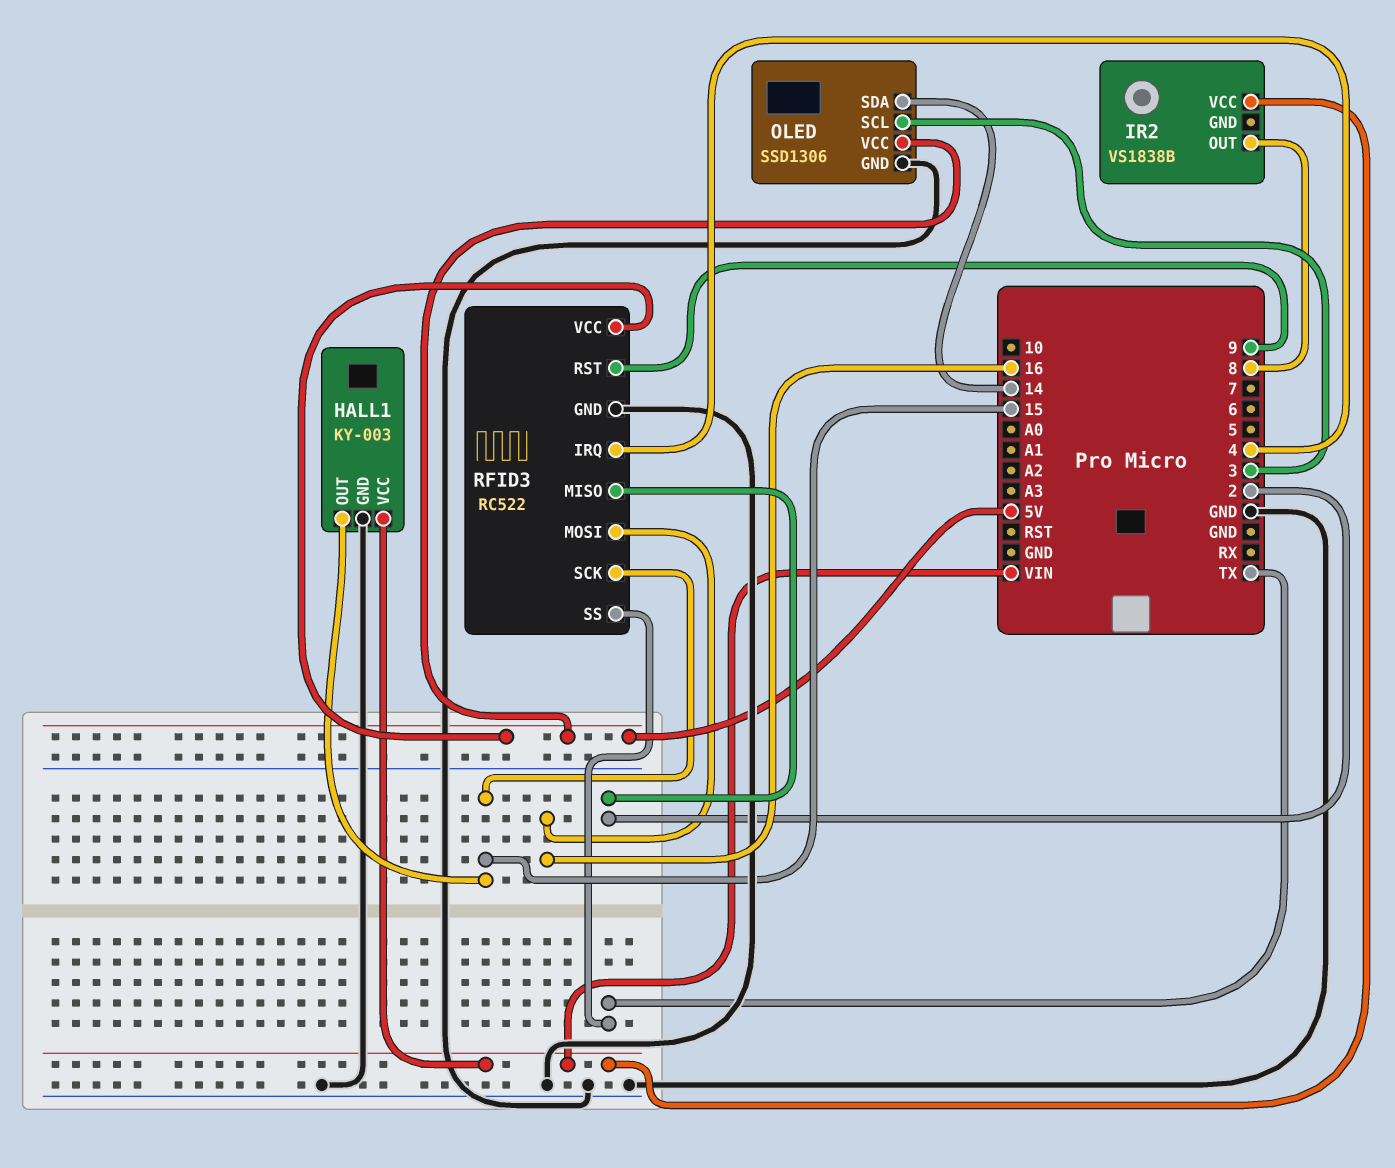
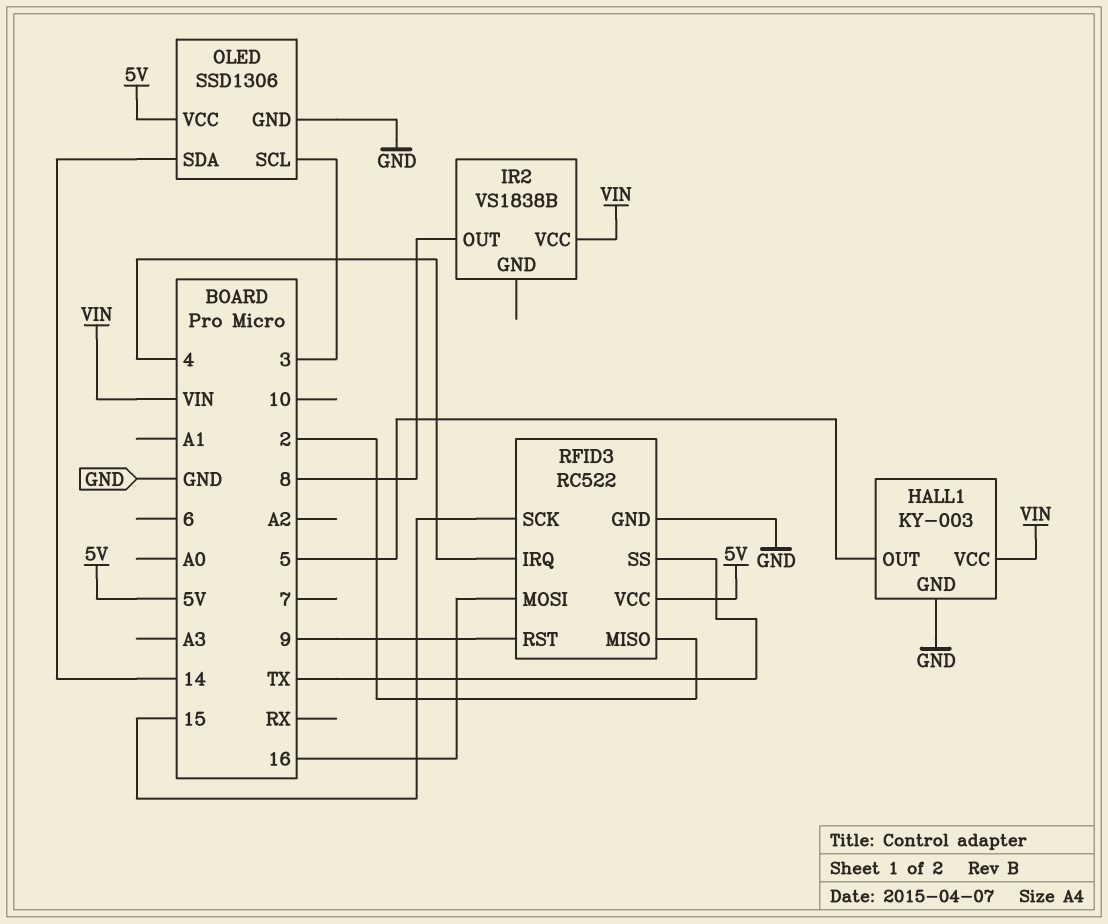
HALL1 pin OUT: 15 -> 5

